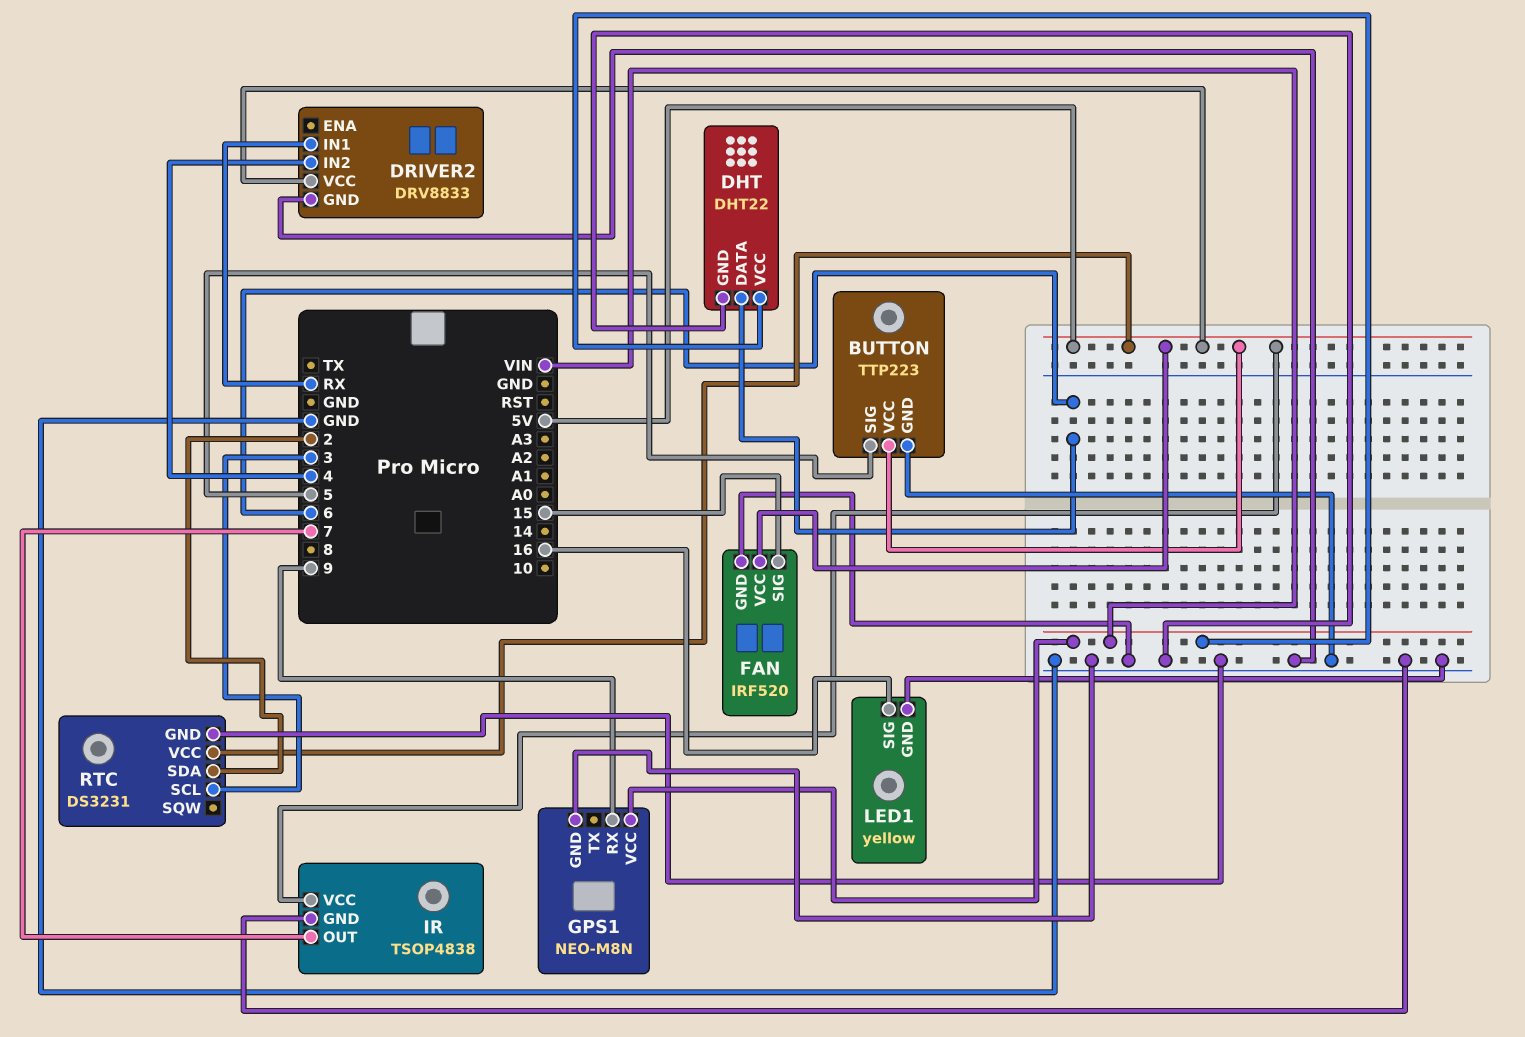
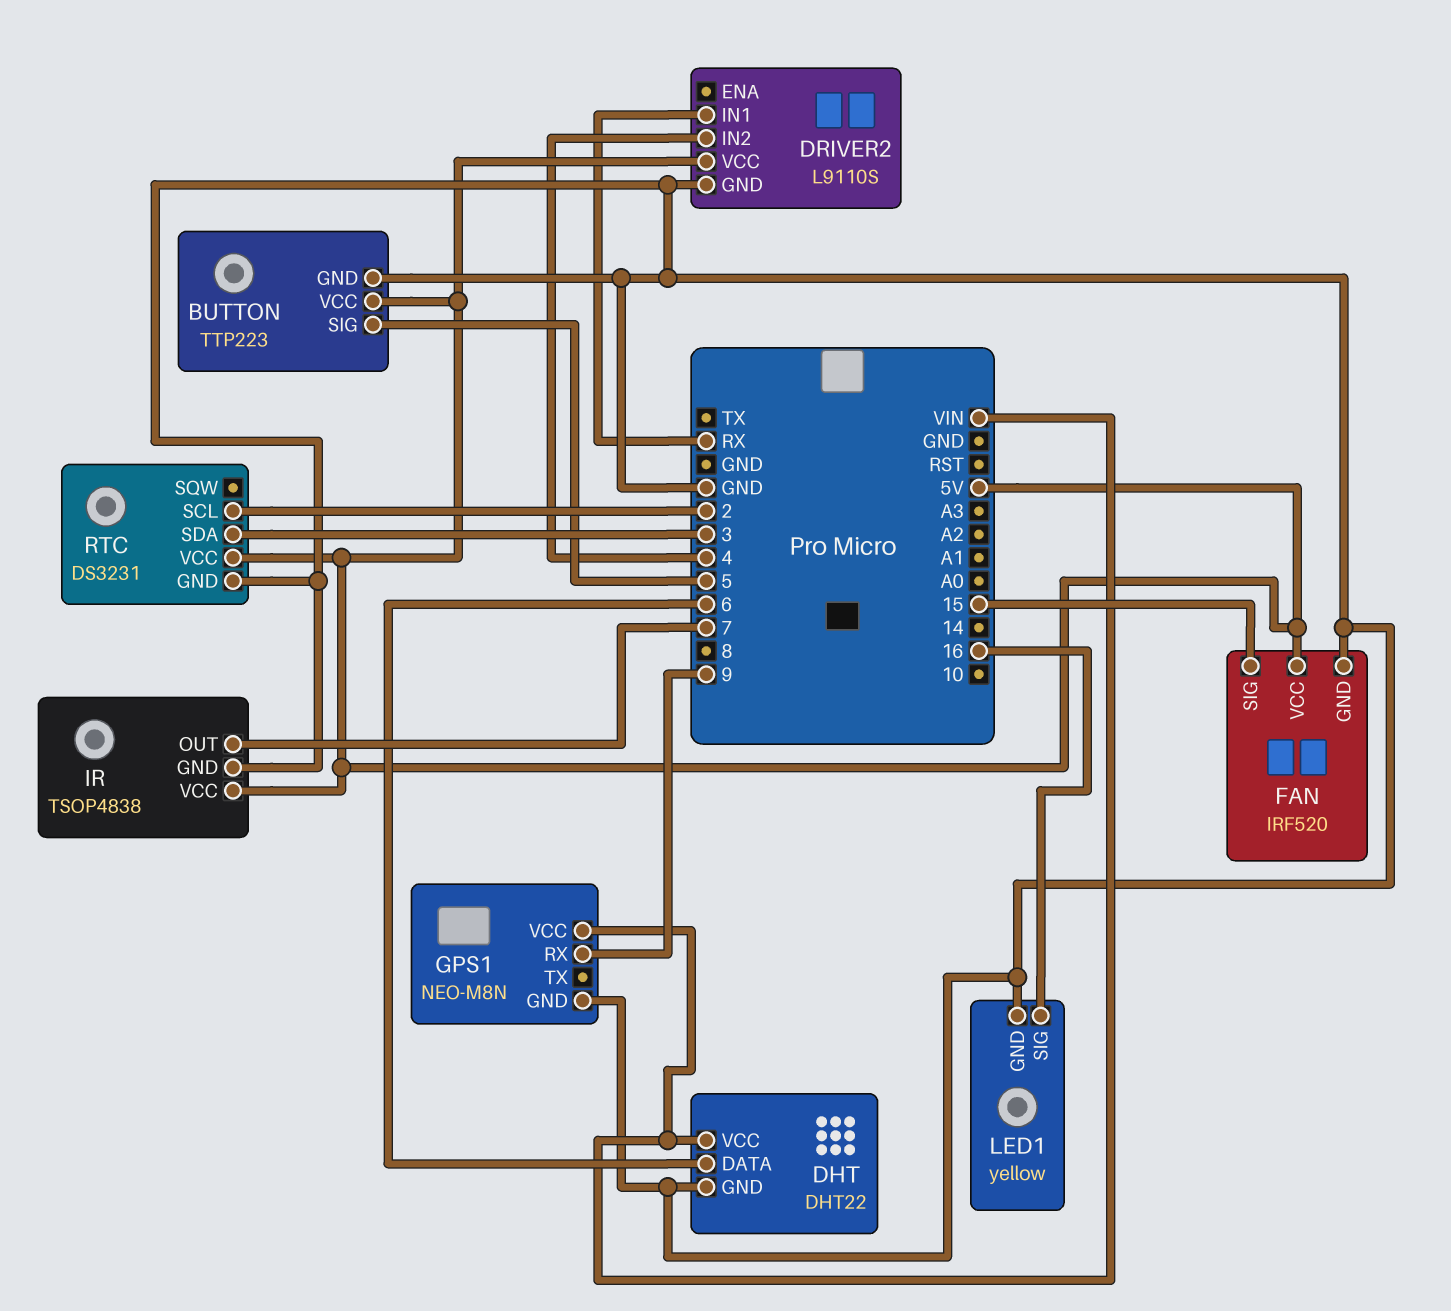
DRIVER2: DRV8833 -> L9110S
RTC pin SCL: 3 -> 2
RTC pin SDA: 2 -> 3

